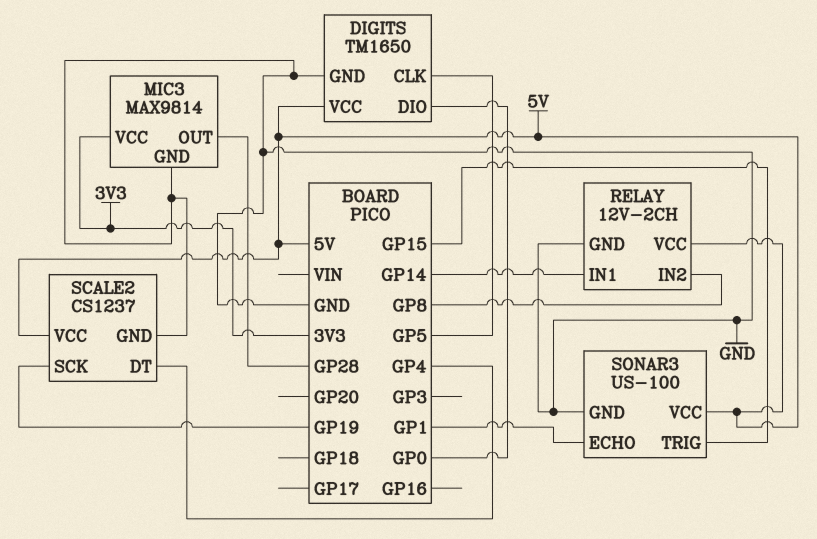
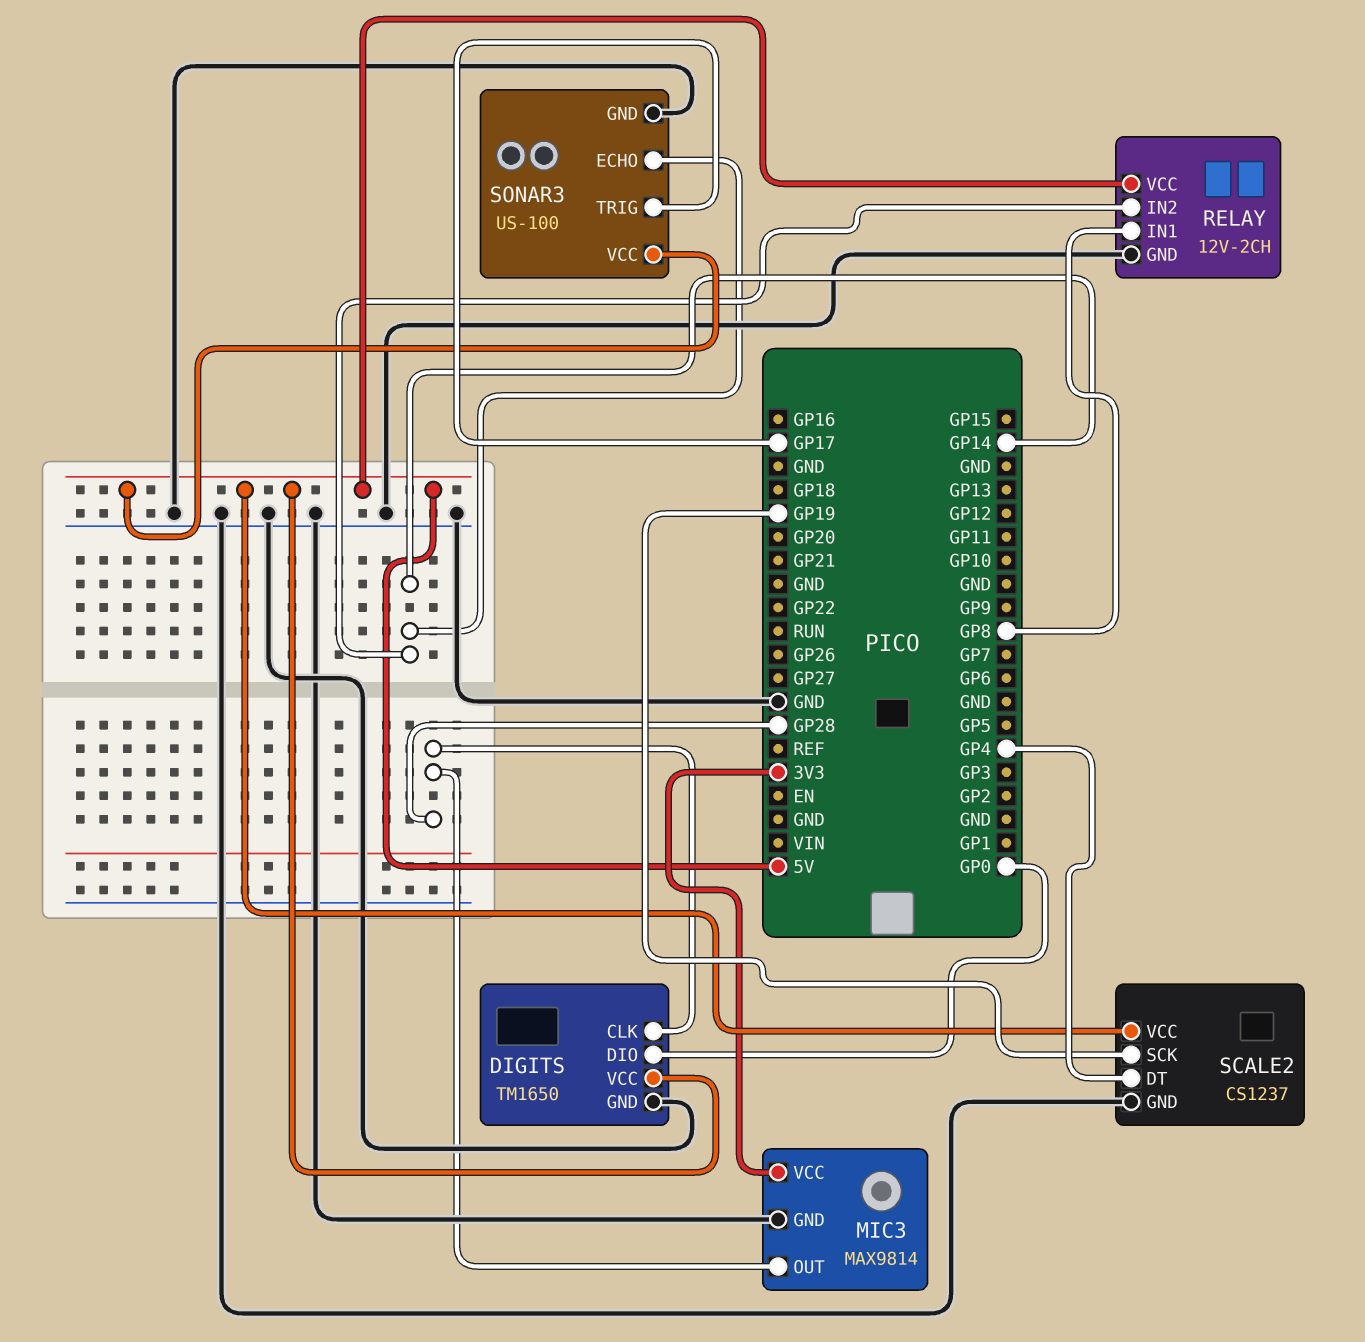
DIGITS pin CLK: GP5 -> GP28
RELAY pin IN1: GP14 -> GP8
RELAY pin IN2: GP8 -> GP14
SONAR3 pin ECHO: GP1 -> GP14
SONAR3 pin TRIG: GP15 -> GP17

